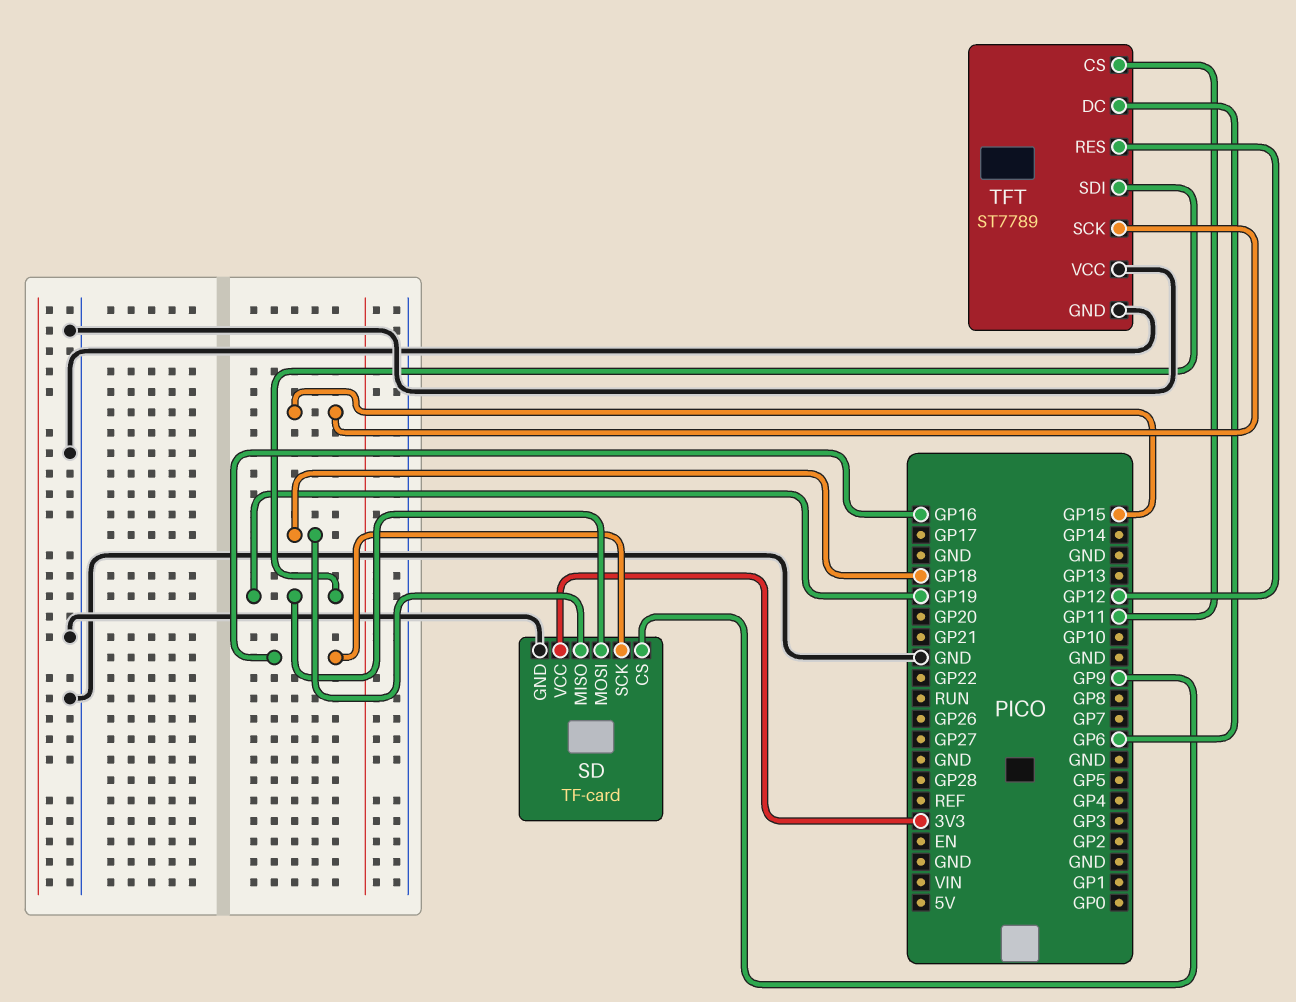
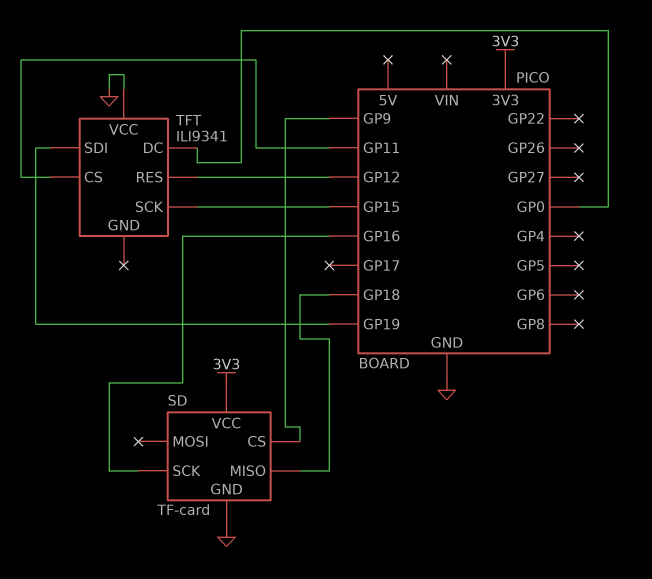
SD pin MOSI: GP19 -> none
TFT: ST7789 -> ILI9341
TFT pin DC: GP6 -> GP0
TFT pin GND: GND -> none

